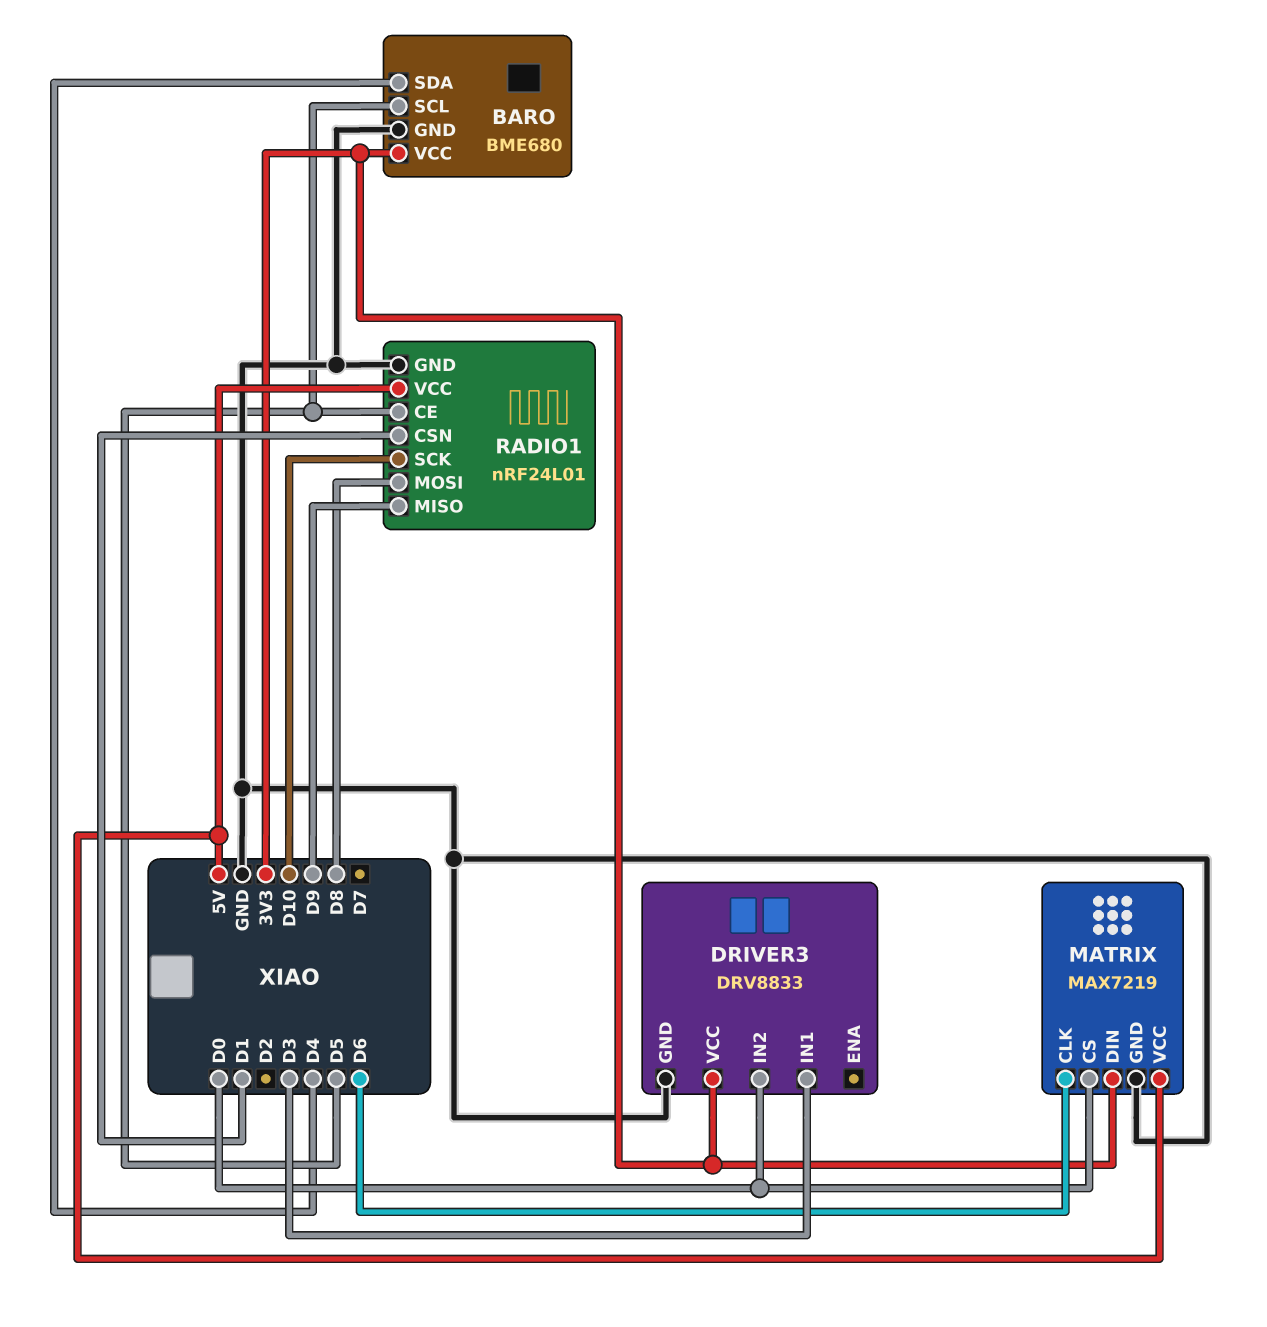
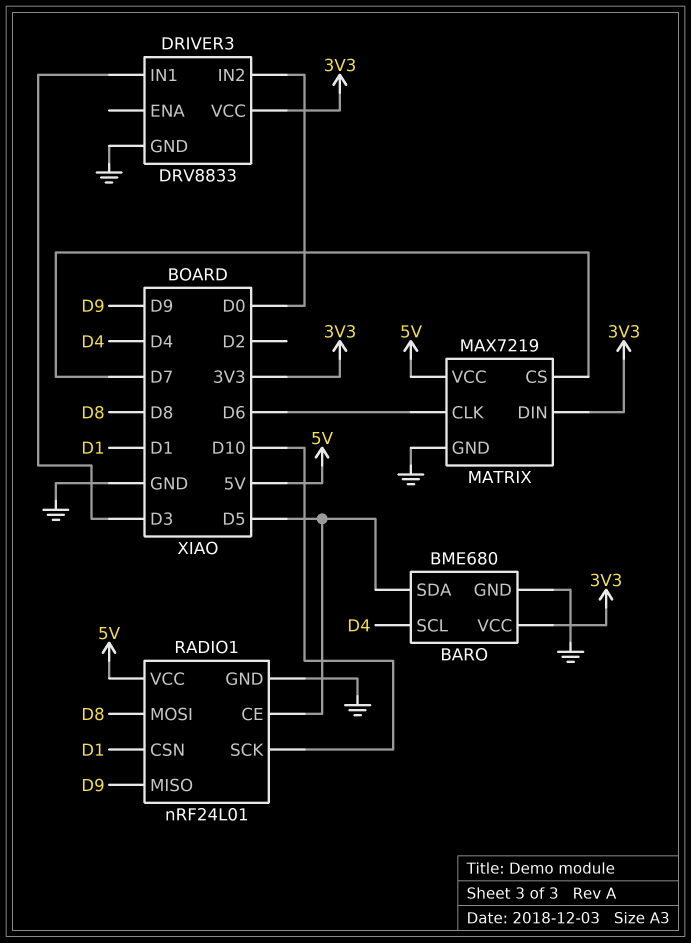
BARO pin SCL: D5 -> D4
BARO pin SDA: D4 -> D5
MATRIX pin CS: D0 -> D7

